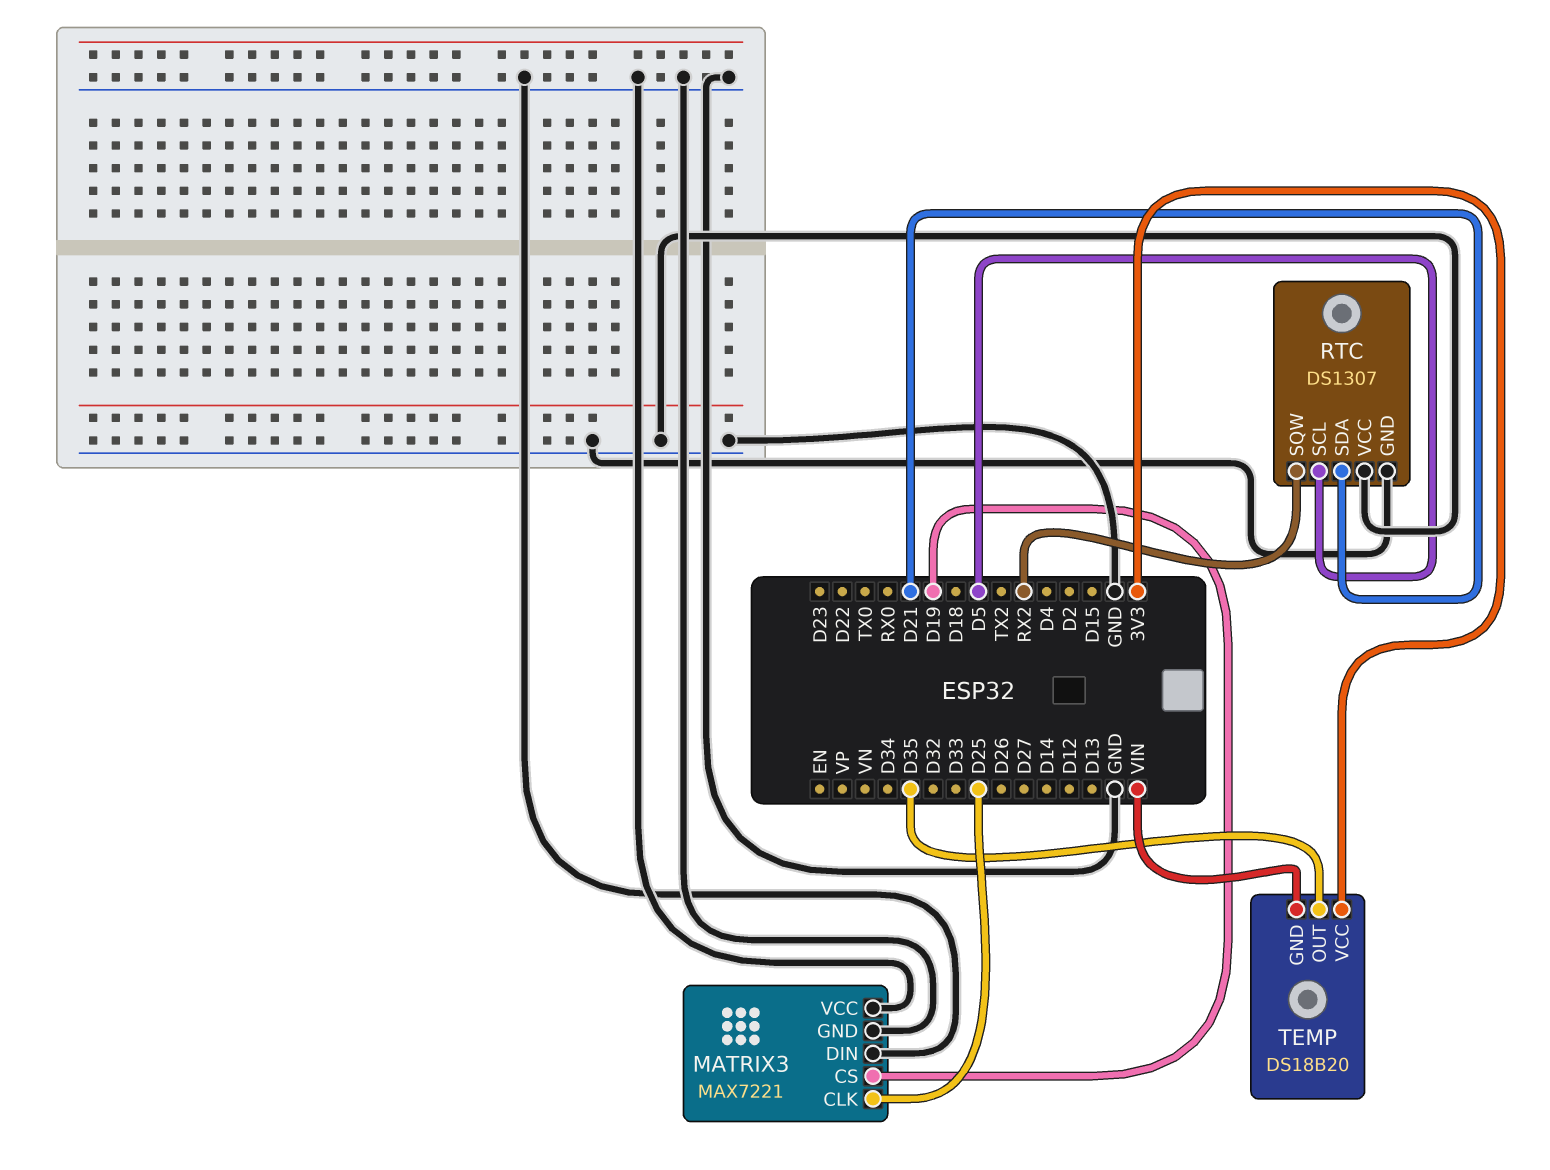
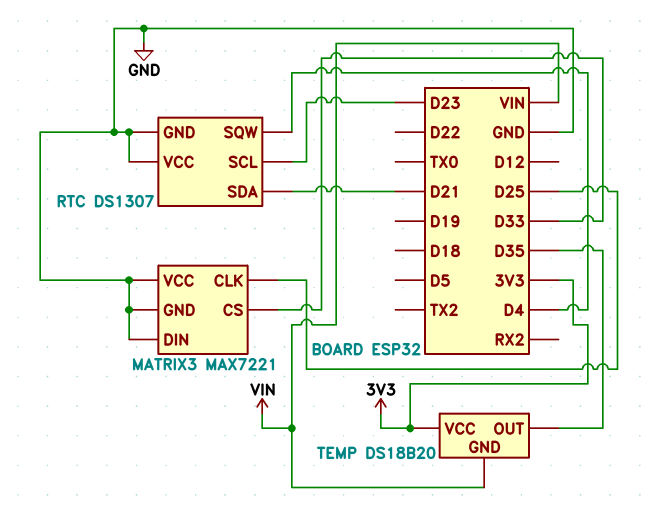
MATRIX3 pin CS: D19 -> D33
RTC pin SCL: D5 -> D23
RTC pin SQW: RX2 -> D4

